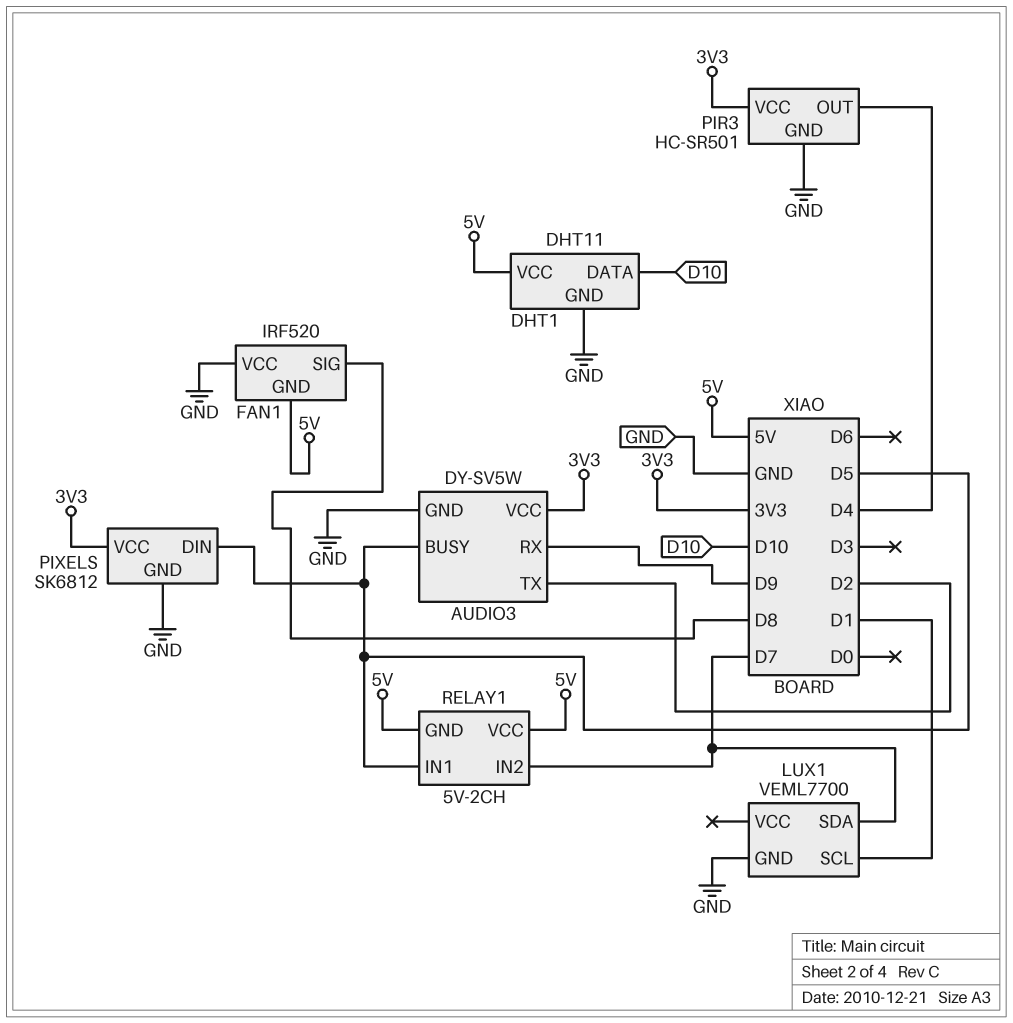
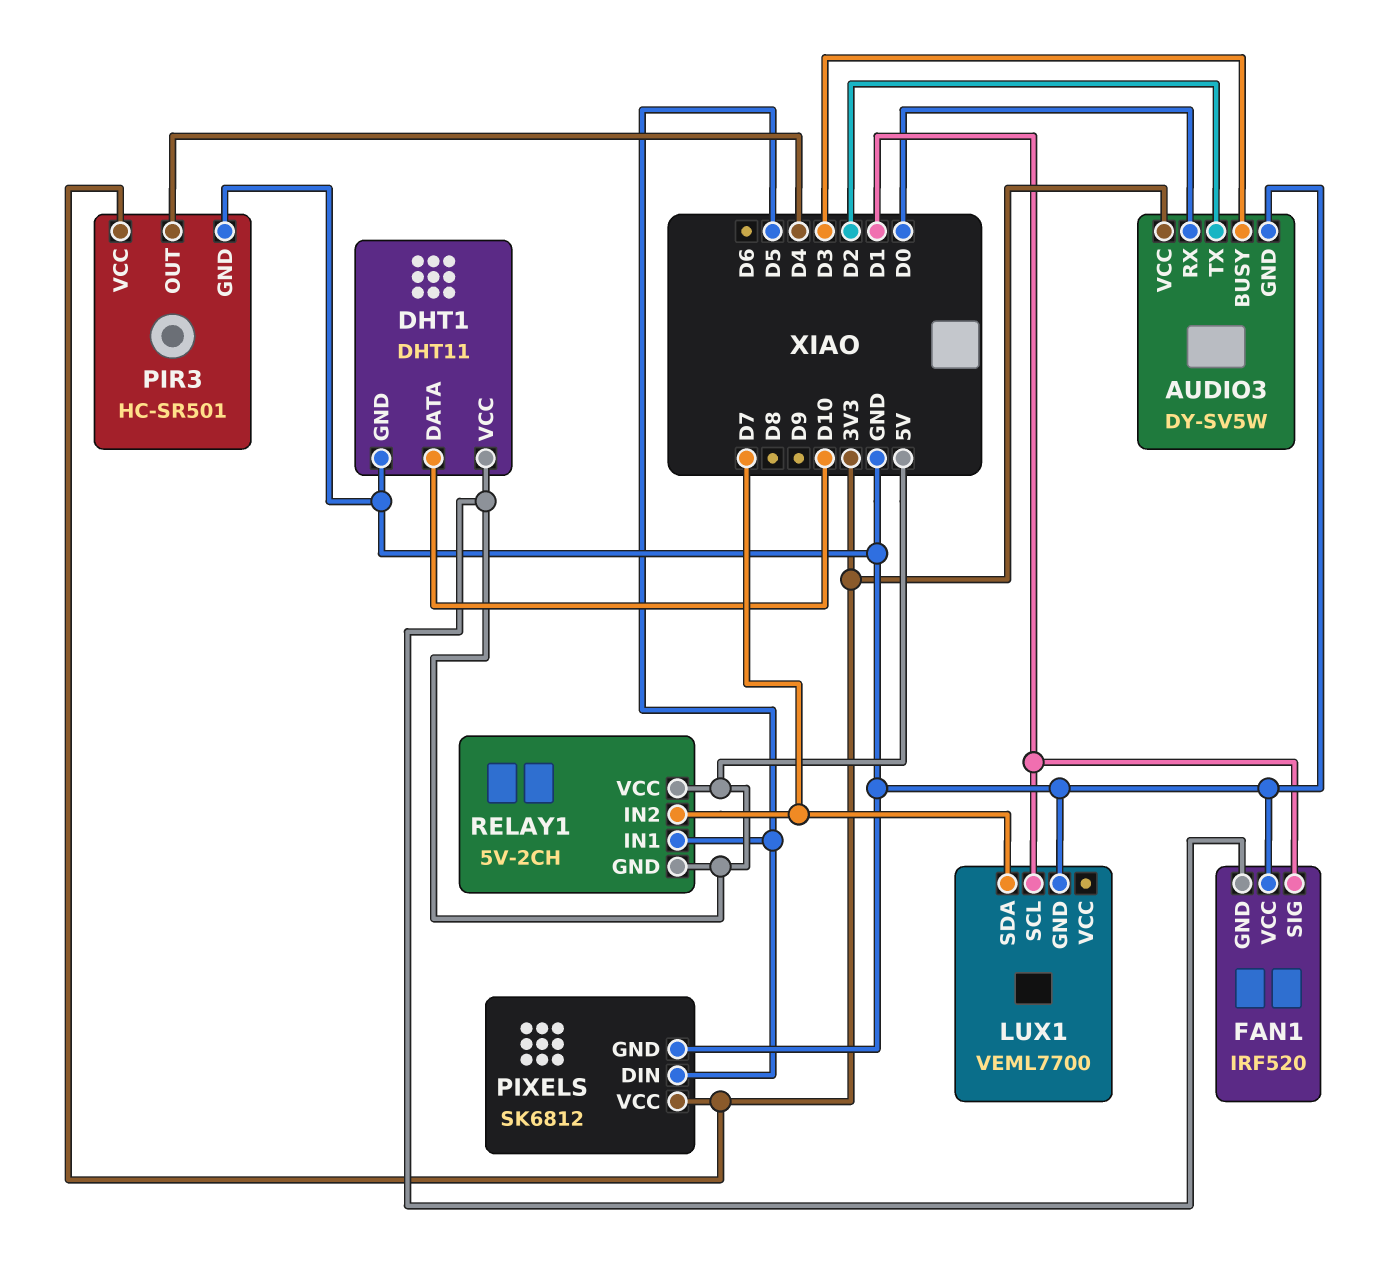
AUDIO3 pin BUSY: D5 -> D3
AUDIO3 pin RX: D9 -> D0
FAN1 pin SIG: D8 -> D1

